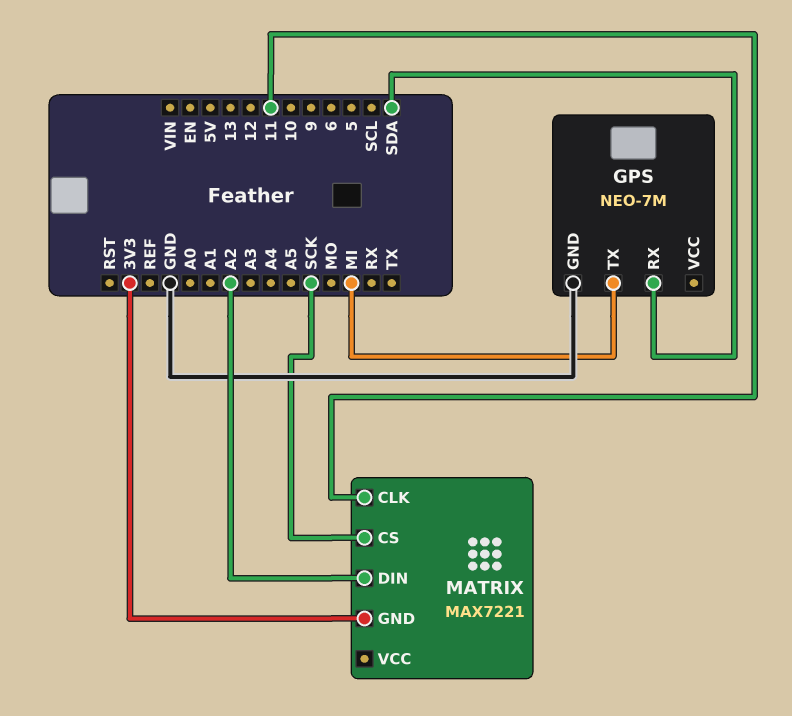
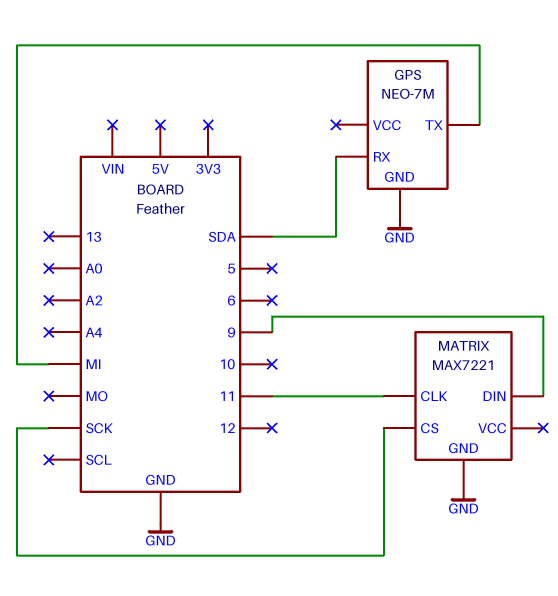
MATRIX pin DIN: A2 -> 9
MATRIX pin GND: 3V3 -> GND

